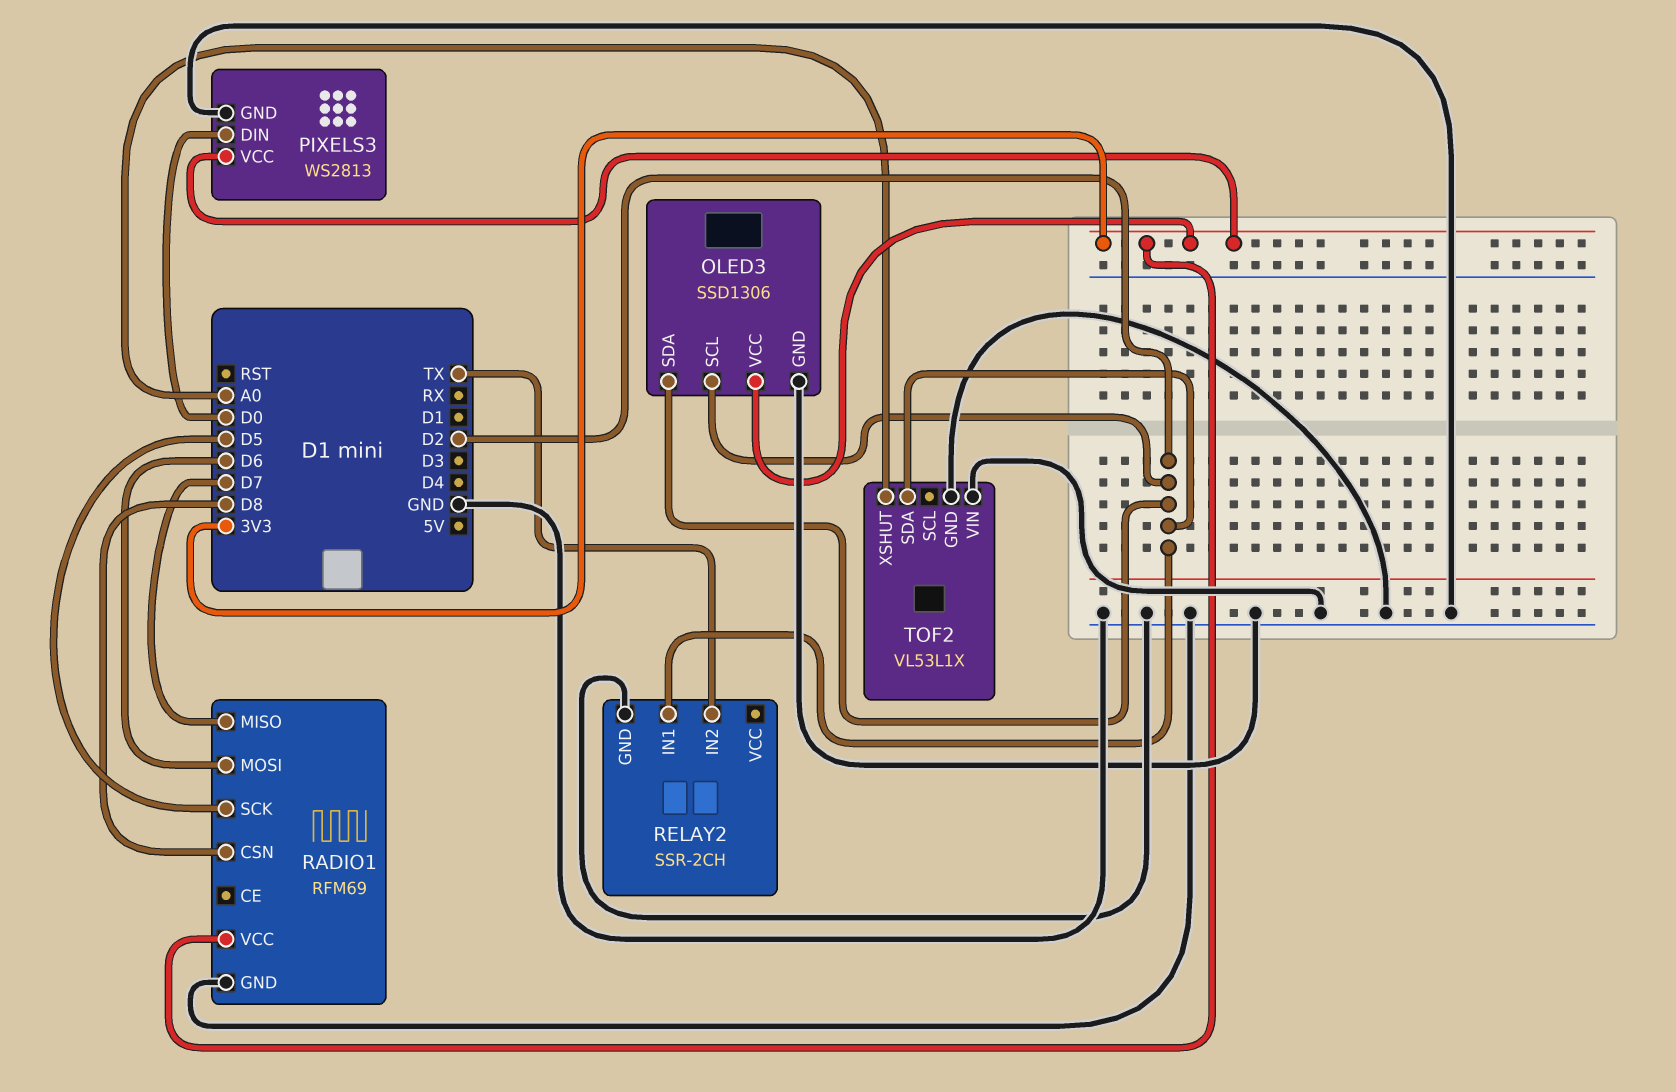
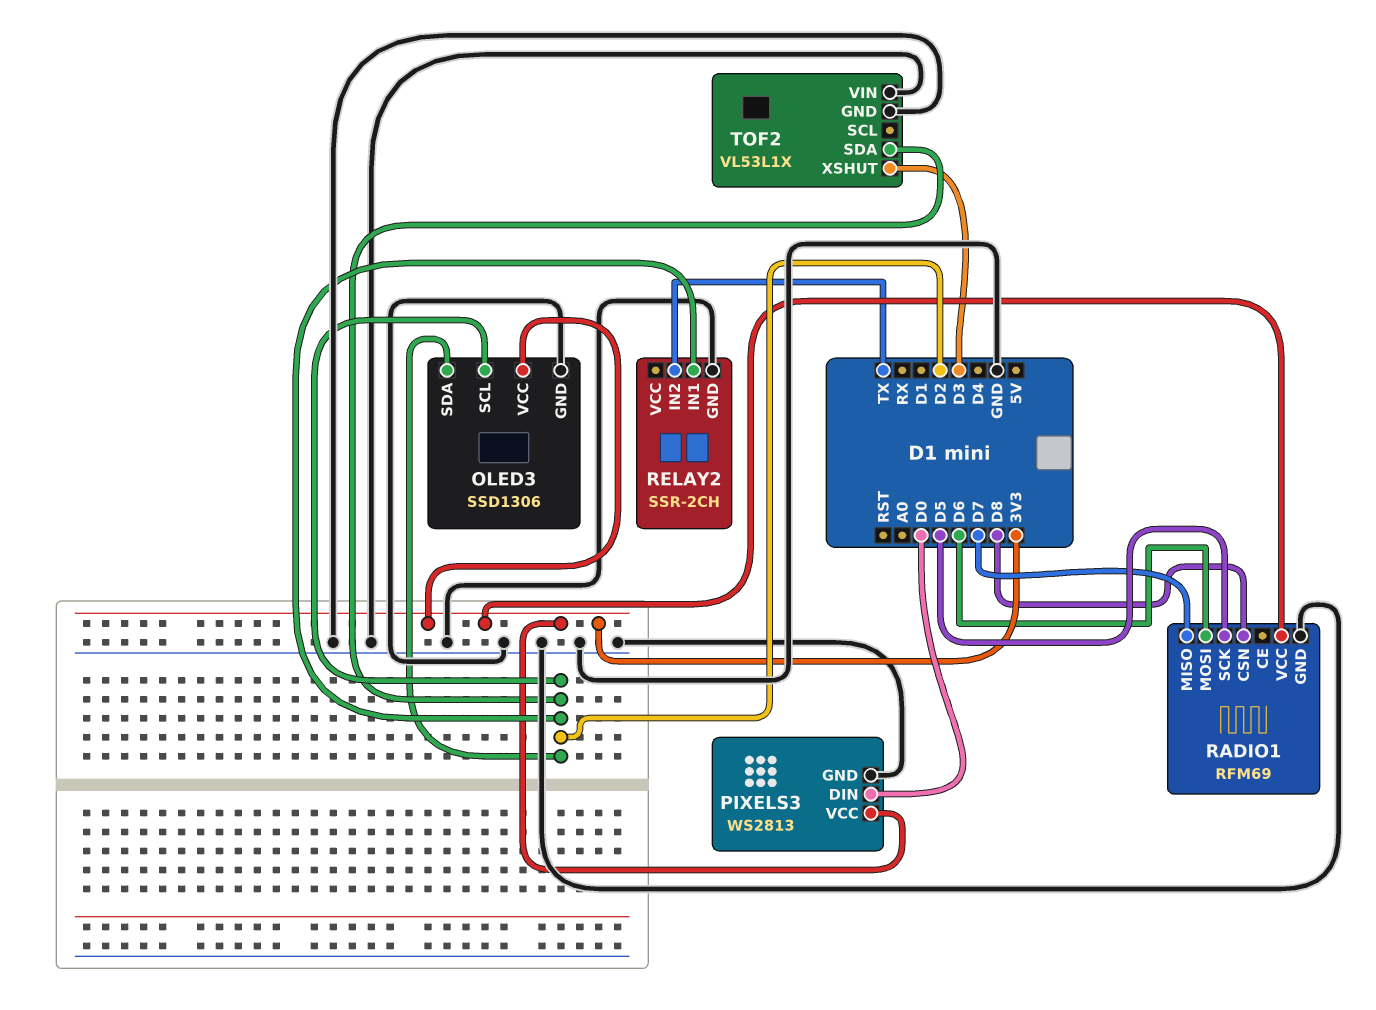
TOF2 pin XSHUT: A0 -> D3

